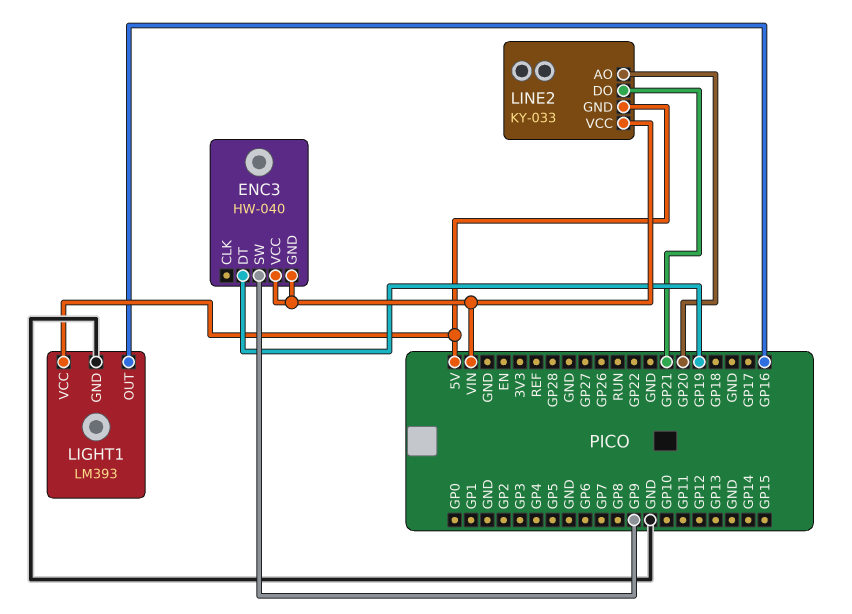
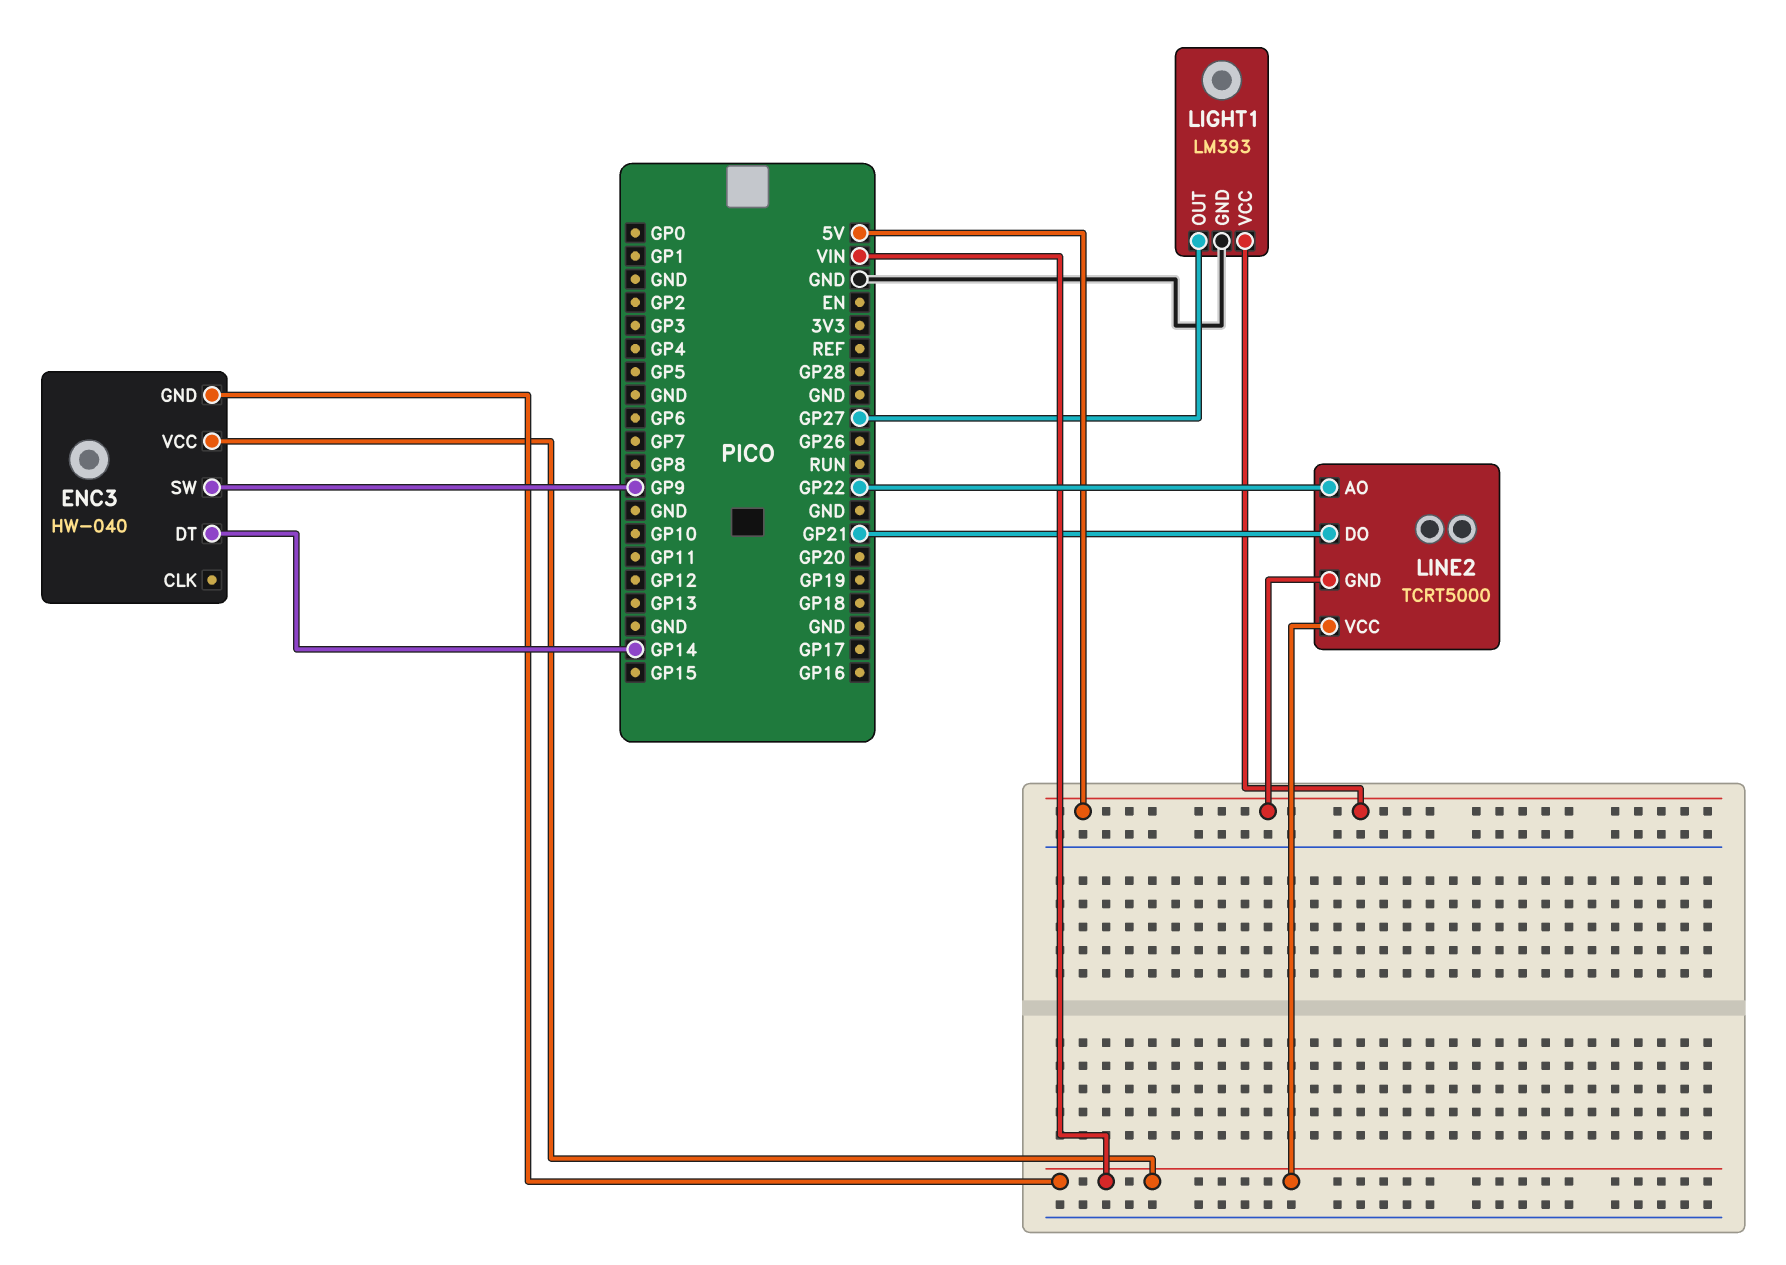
ENC3 pin DT: GP19 -> GP14
LIGHT1 pin OUT: GP16 -> GP27
LINE2: KY-033 -> TCRT5000
LINE2 pin AO: GP20 -> GP22

